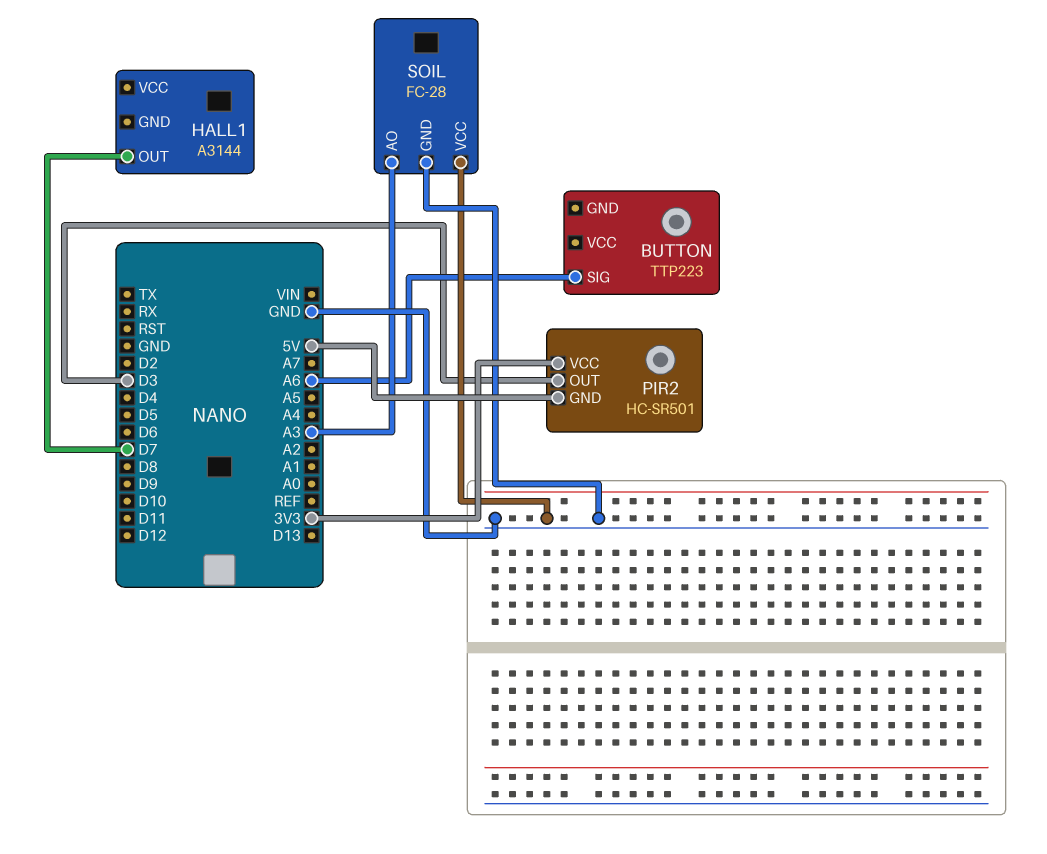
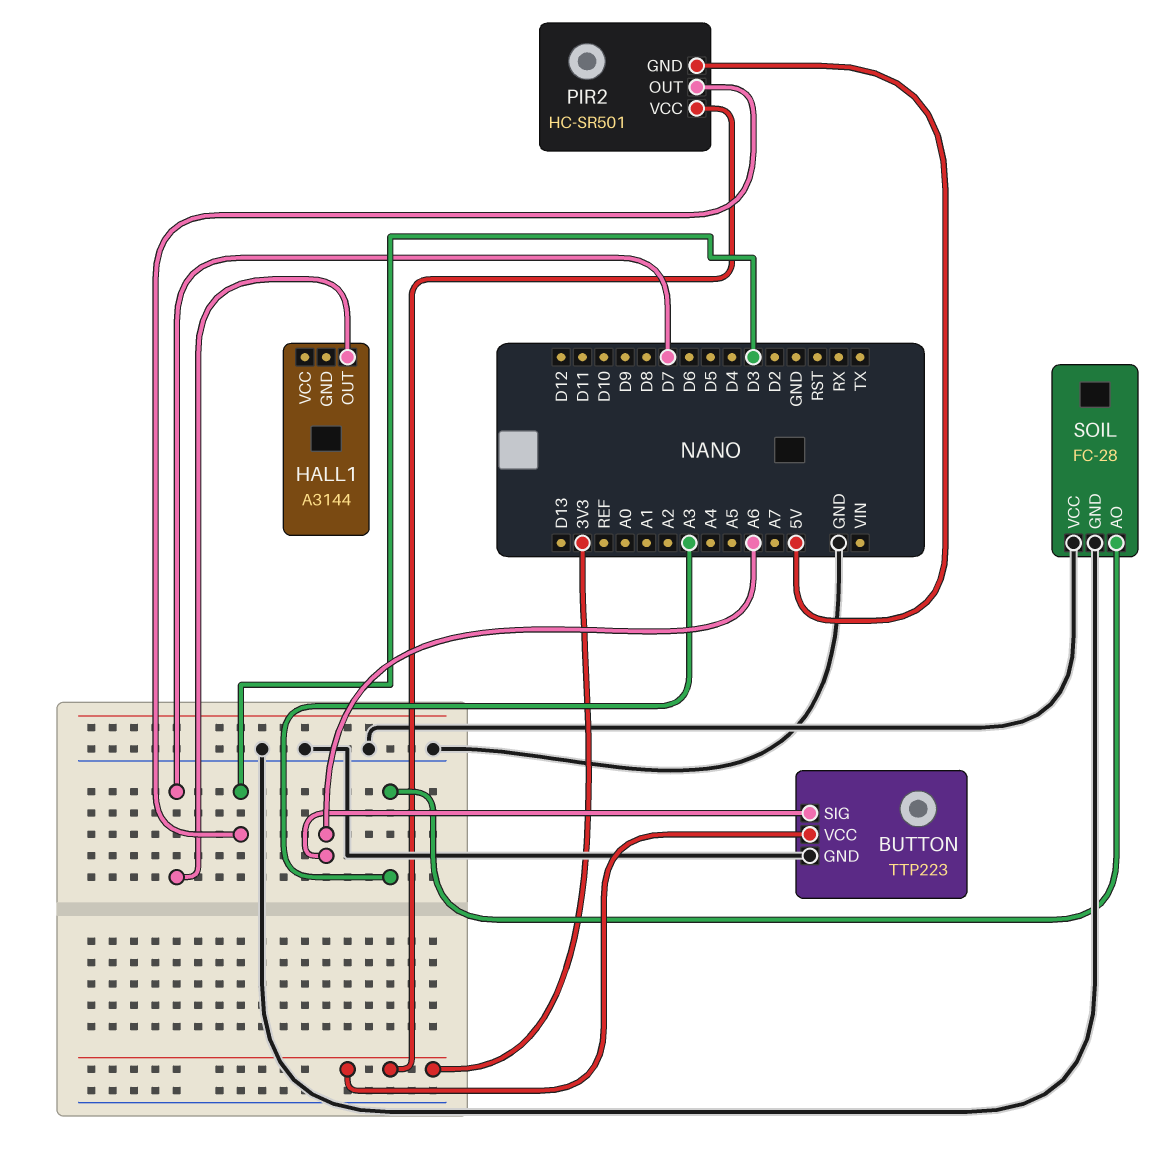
BUTTON pin GND: none -> GND
BUTTON pin VCC: none -> 3V3

